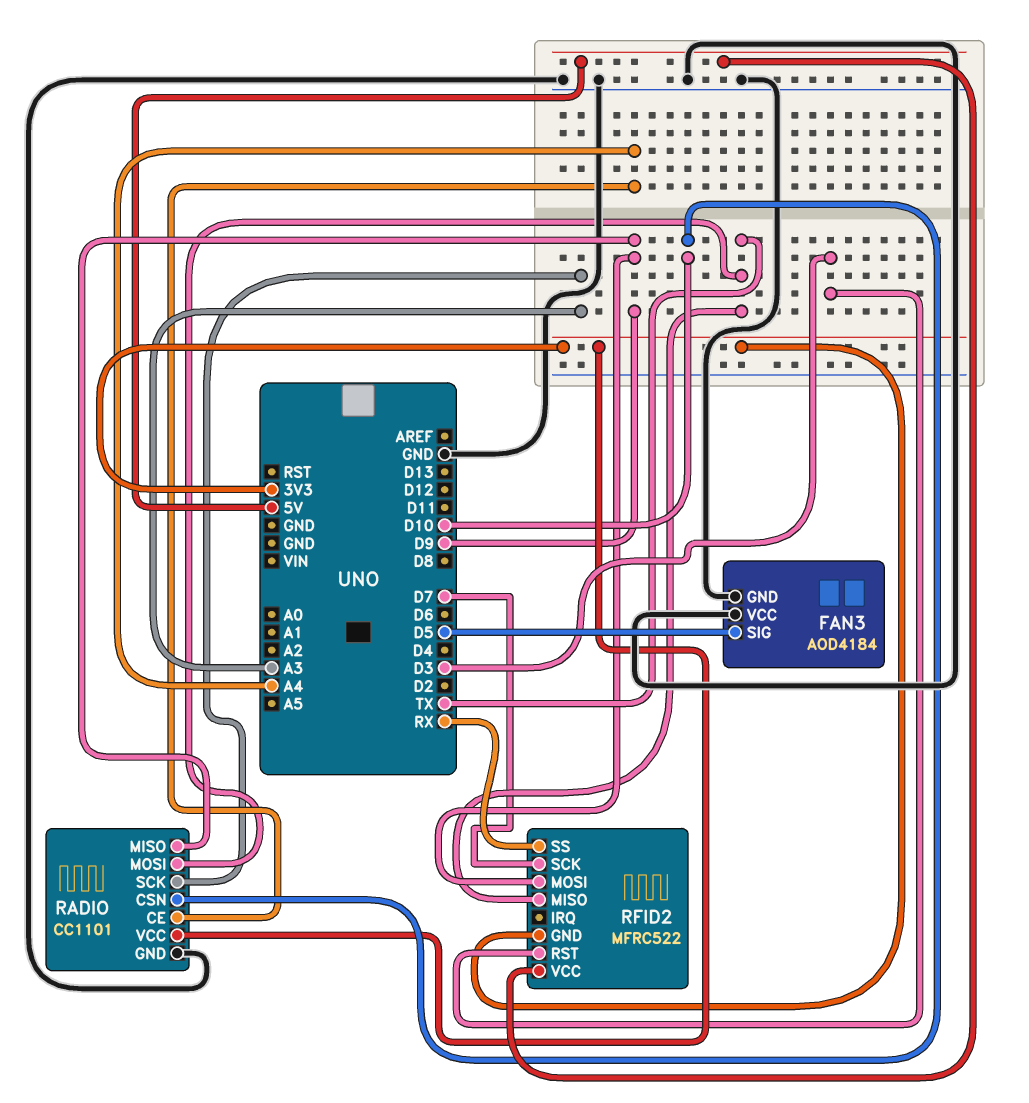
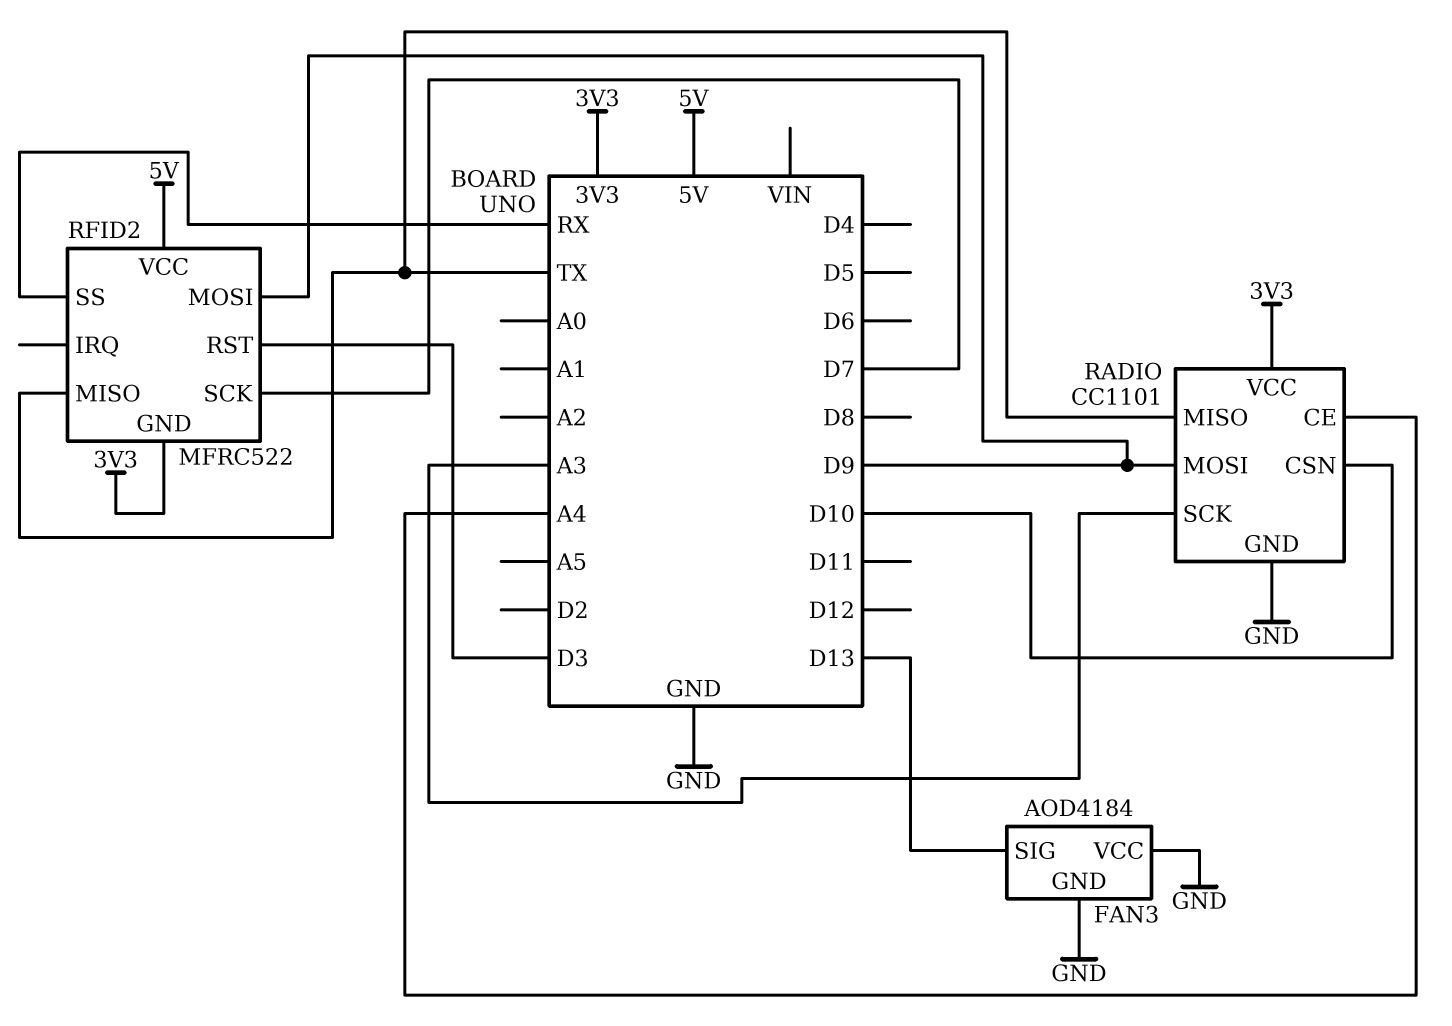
FAN3 pin SIG: D5 -> D13
RADIO pin MISO: D9 -> TX
RADIO pin MOSI: TX -> D9

